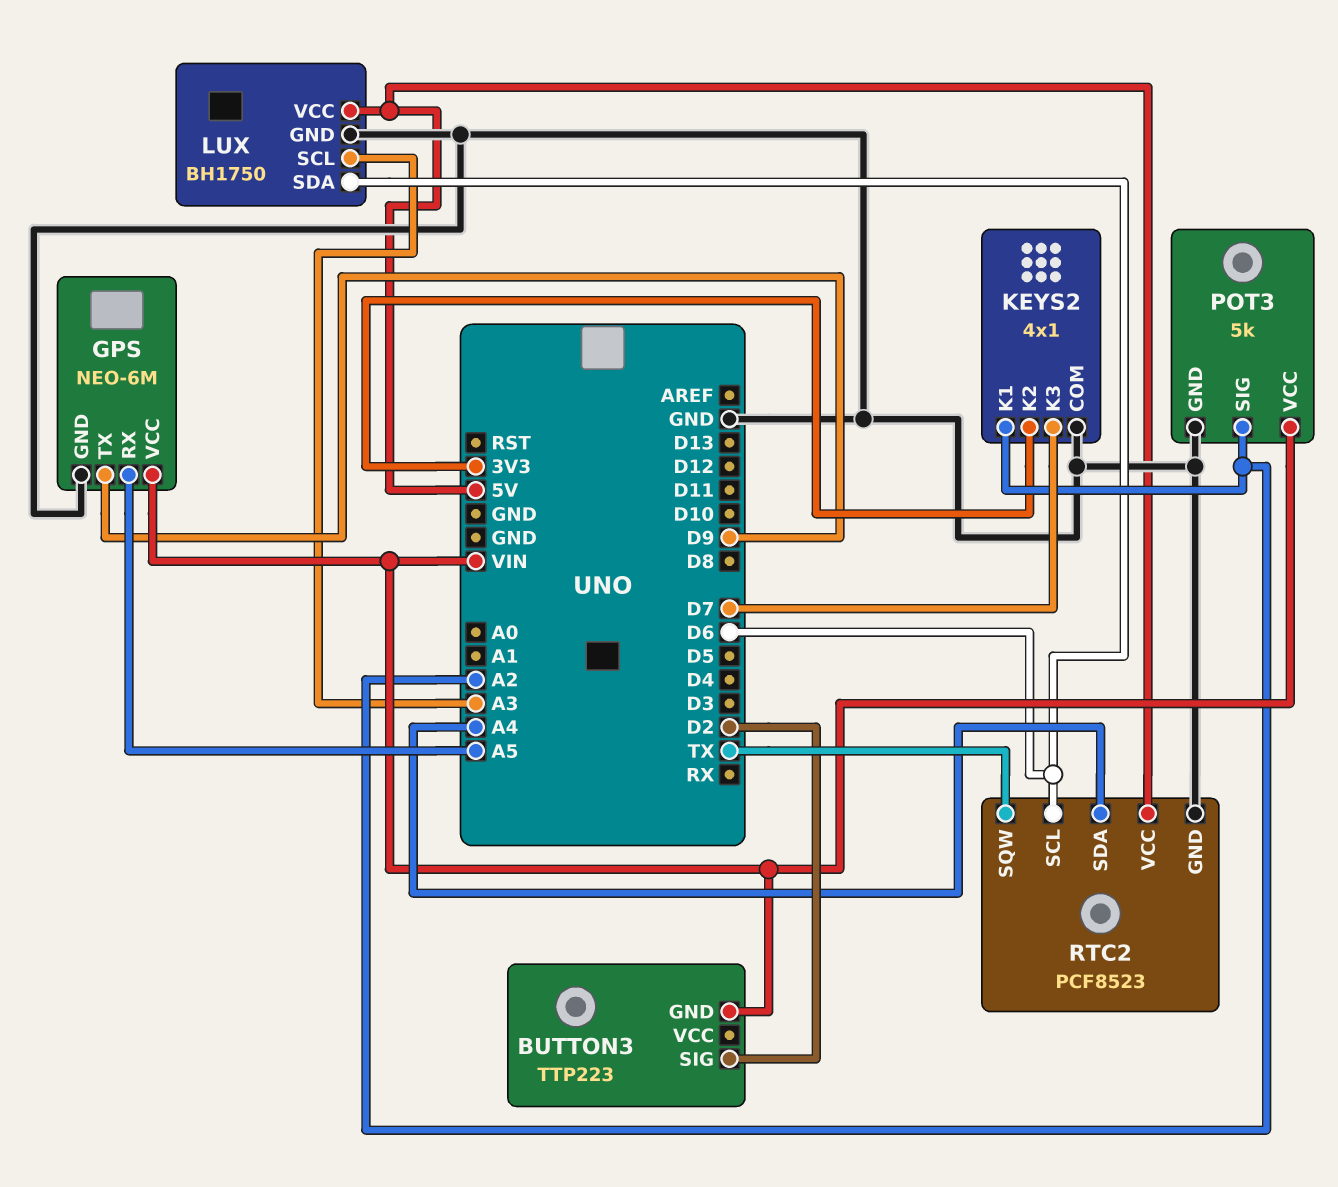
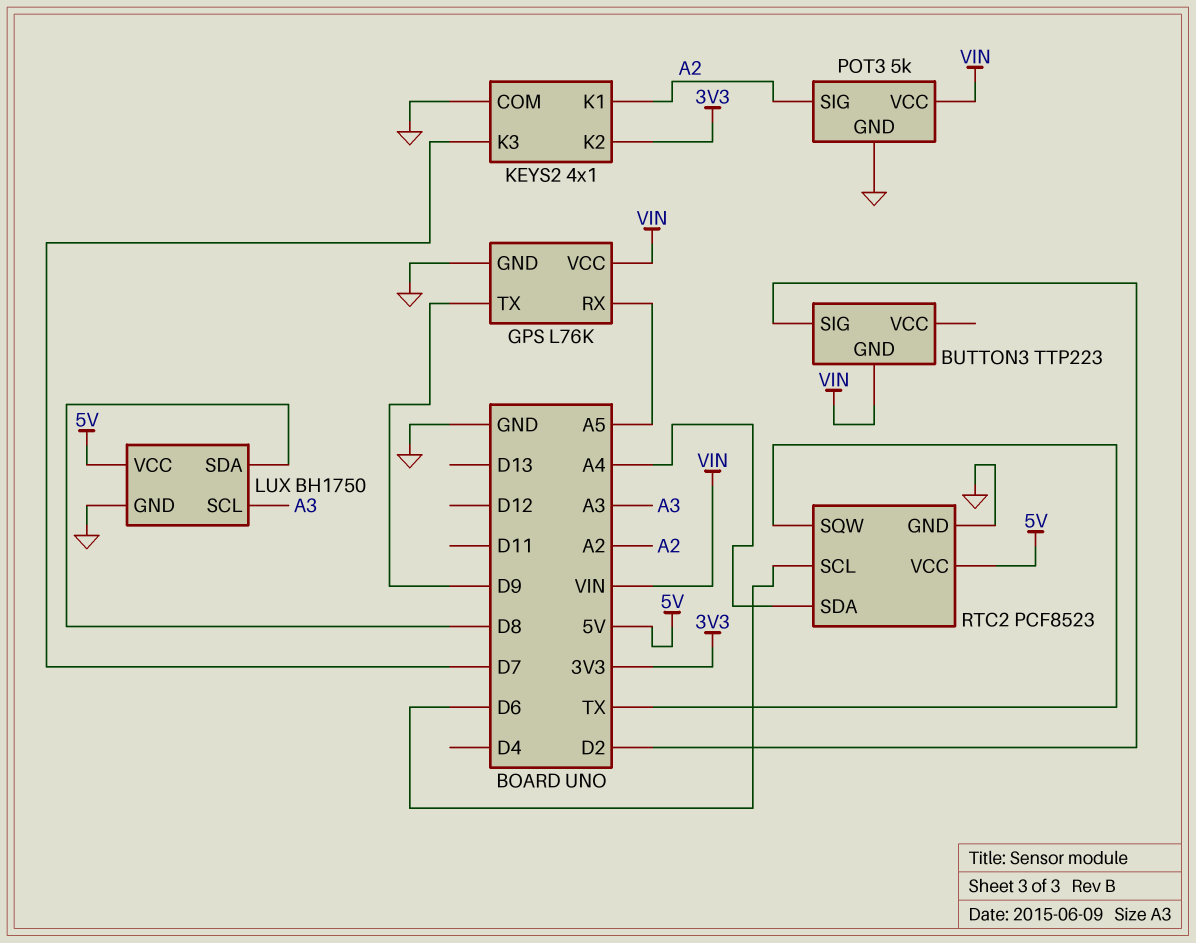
GPS: NEO-6M -> L76K
LUX pin SDA: D6 -> D8

